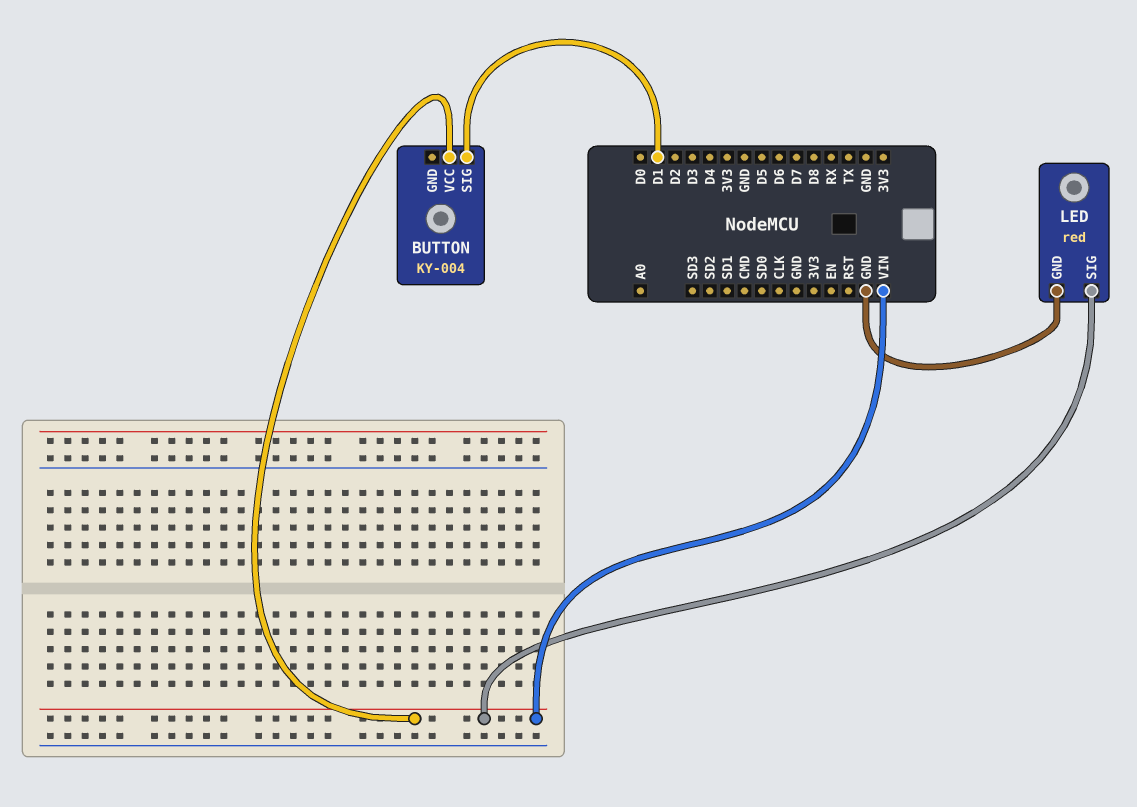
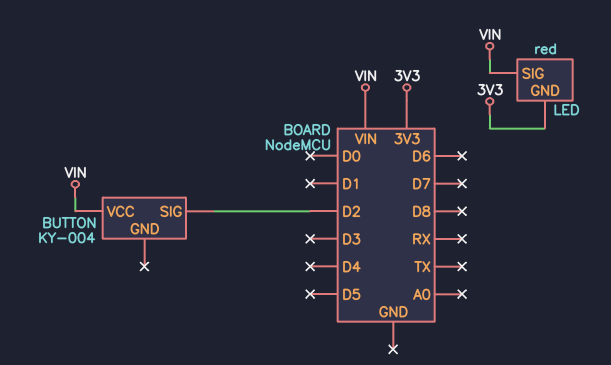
BUTTON pin SIG: D1 -> D2
LED pin GND: GND -> 3V3

